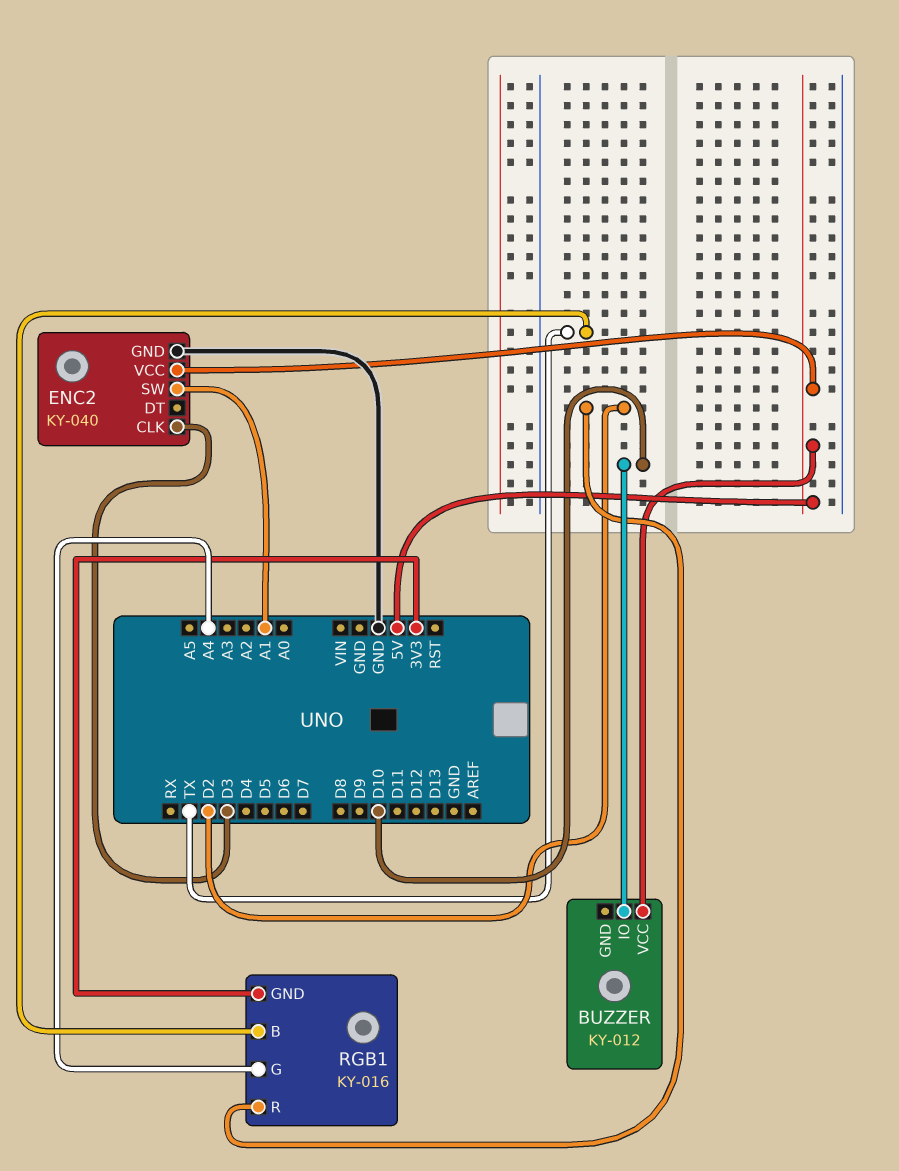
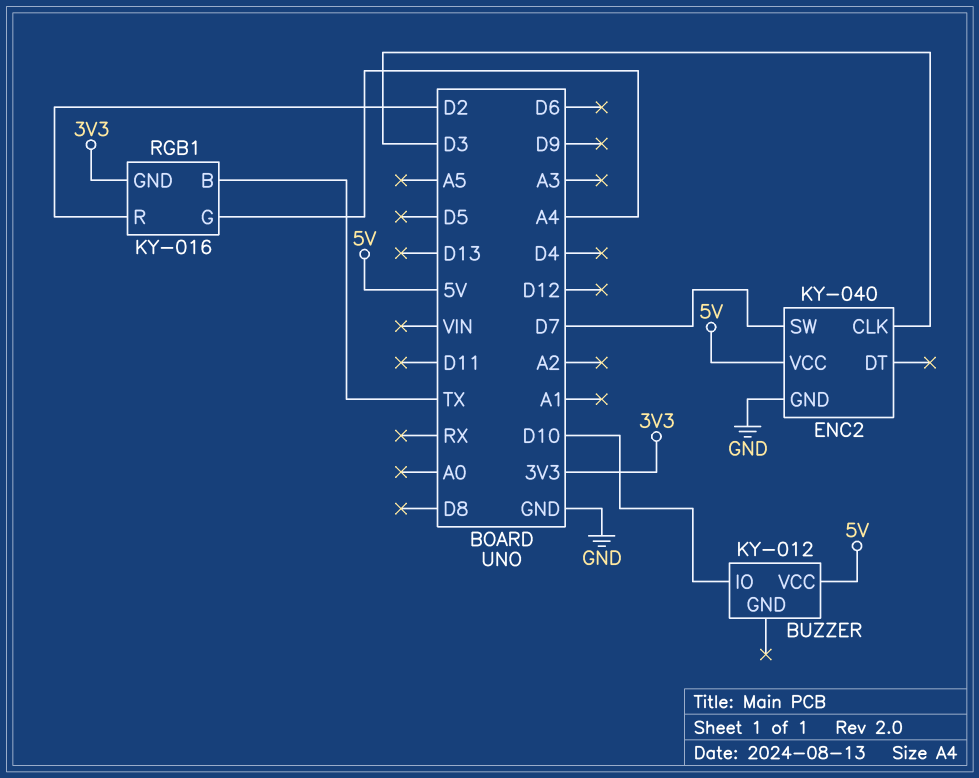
ENC2 pin SW: A1 -> D7

